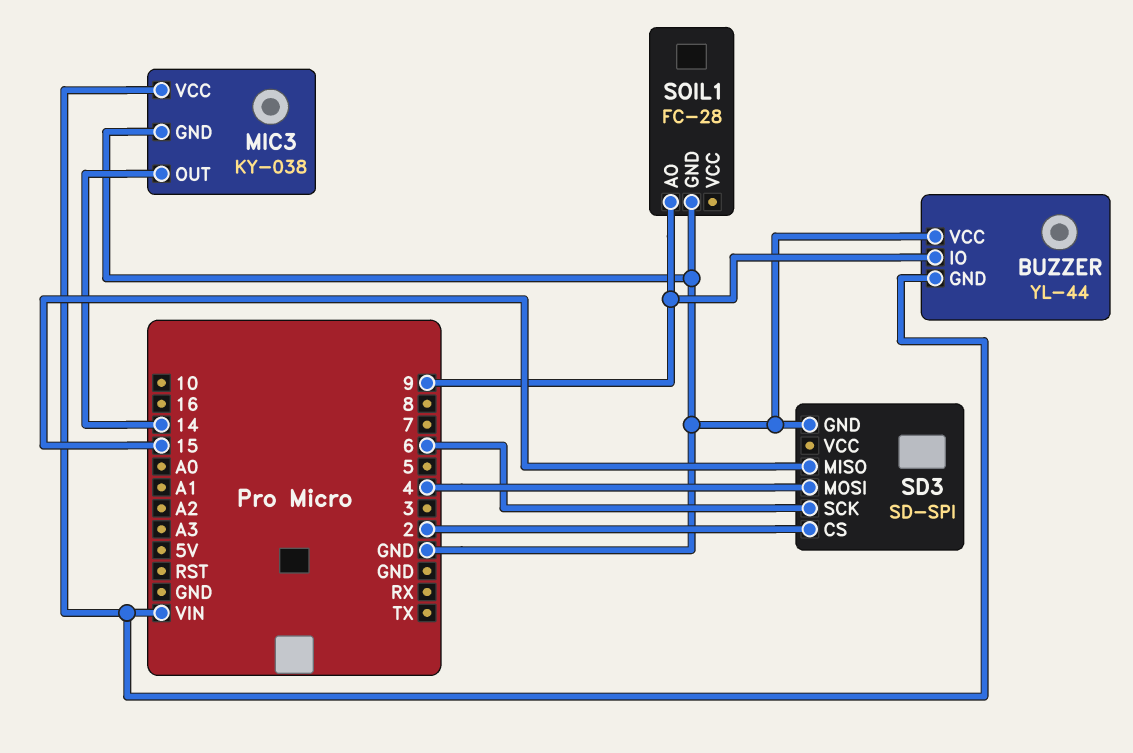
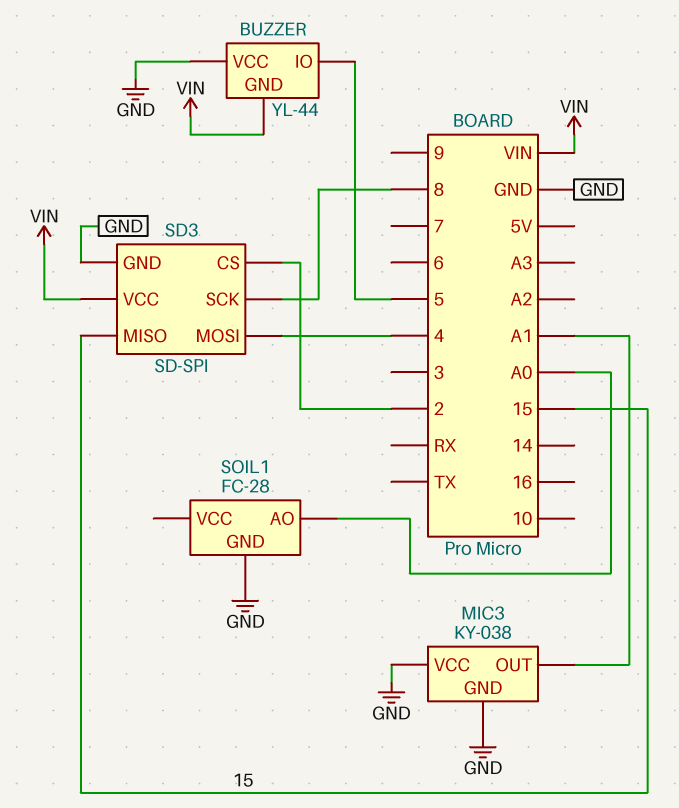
BUZZER pin IO: 9 -> 5
MIC3 pin OUT: 14 -> A1
MIC3 pin VCC: VIN -> GND
SD3 pin SCK: 6 -> 8
SD3 pin VCC: none -> VIN
SOIL1 pin AO: 9 -> A0

